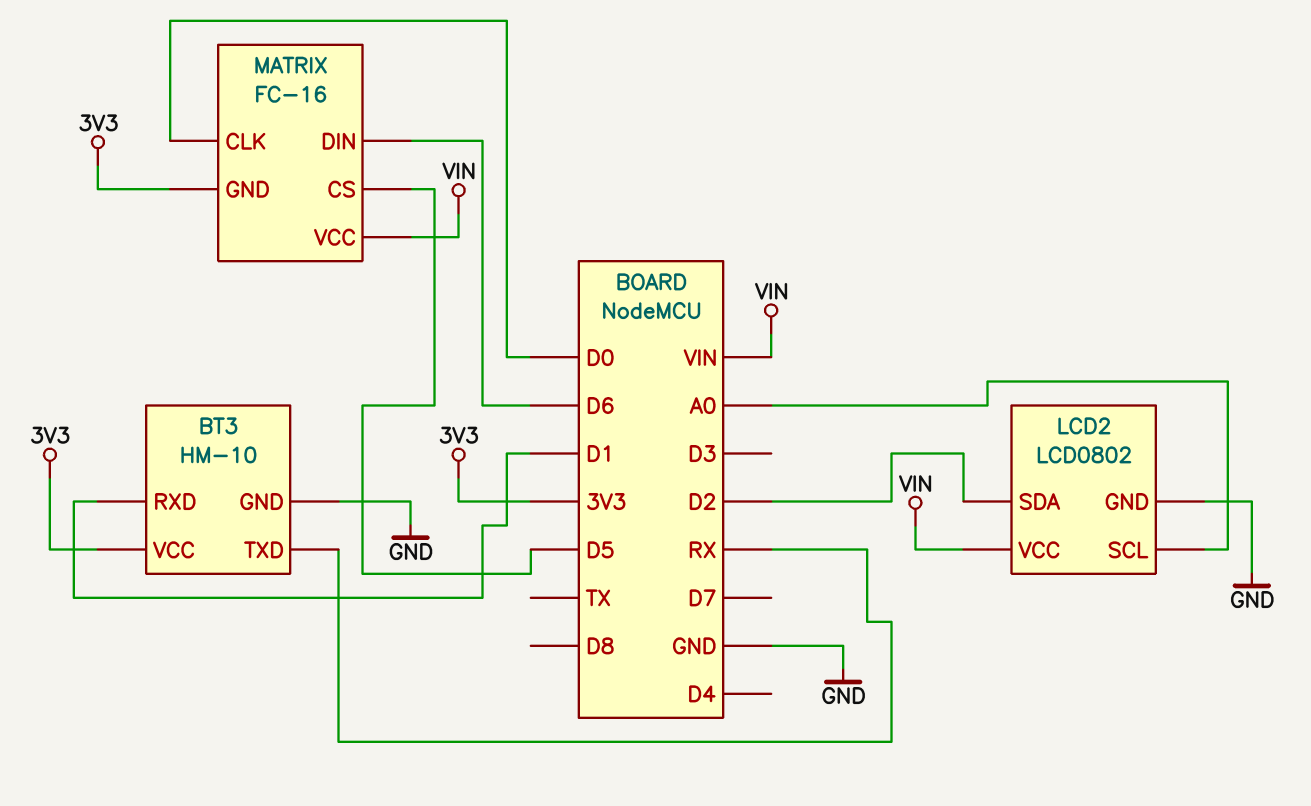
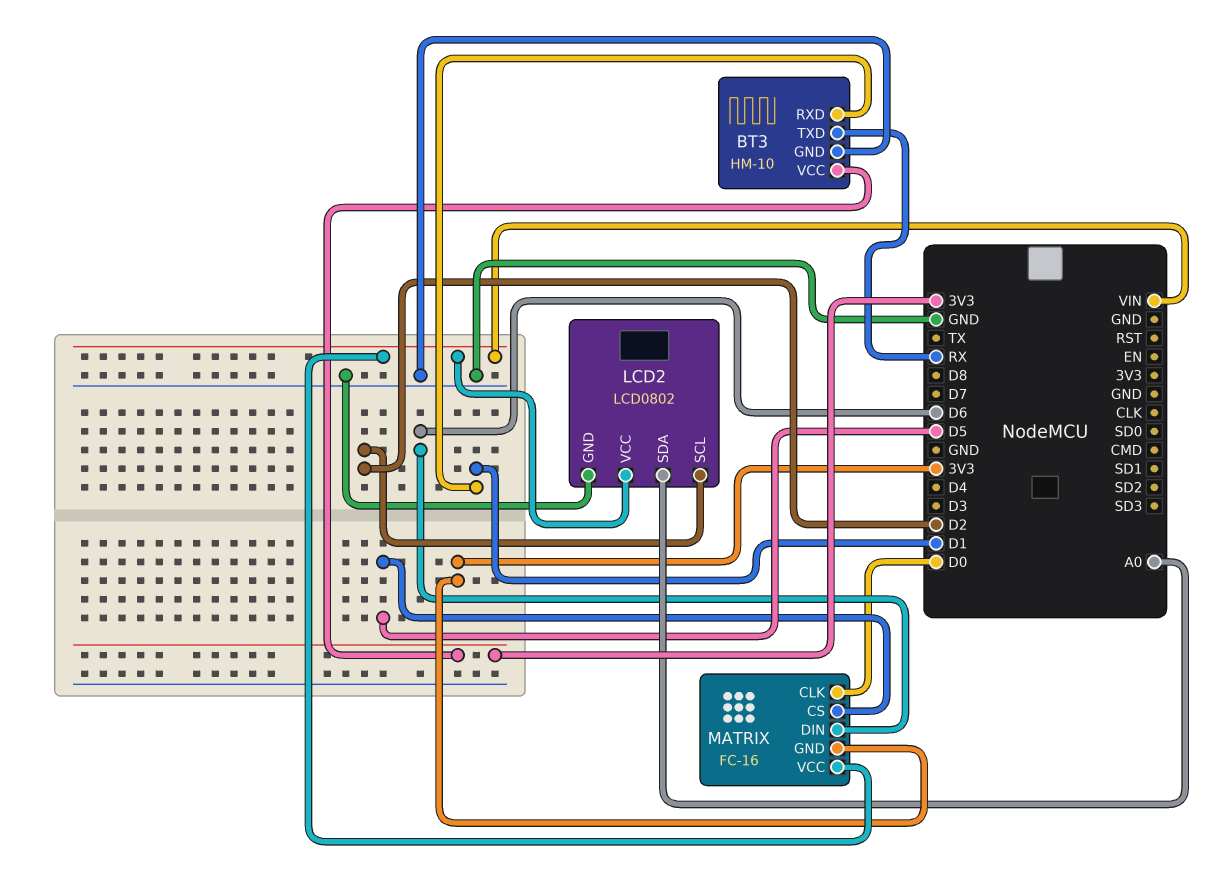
LCD2 pin SCL: A0 -> D2
LCD2 pin SDA: D2 -> A0

